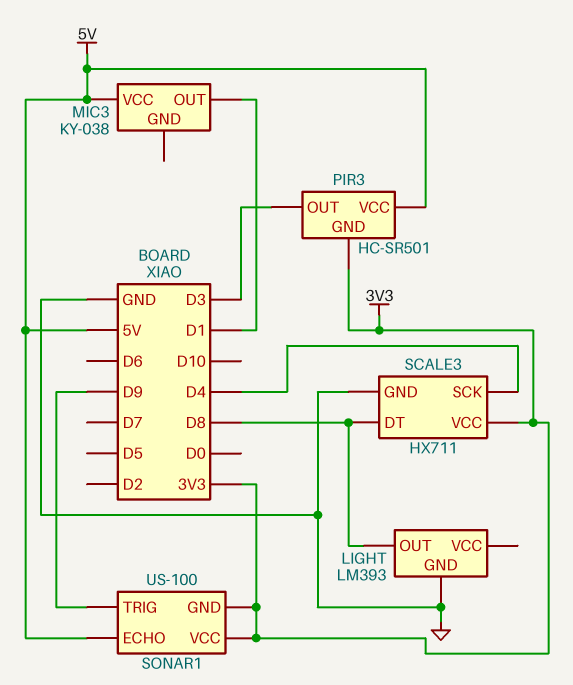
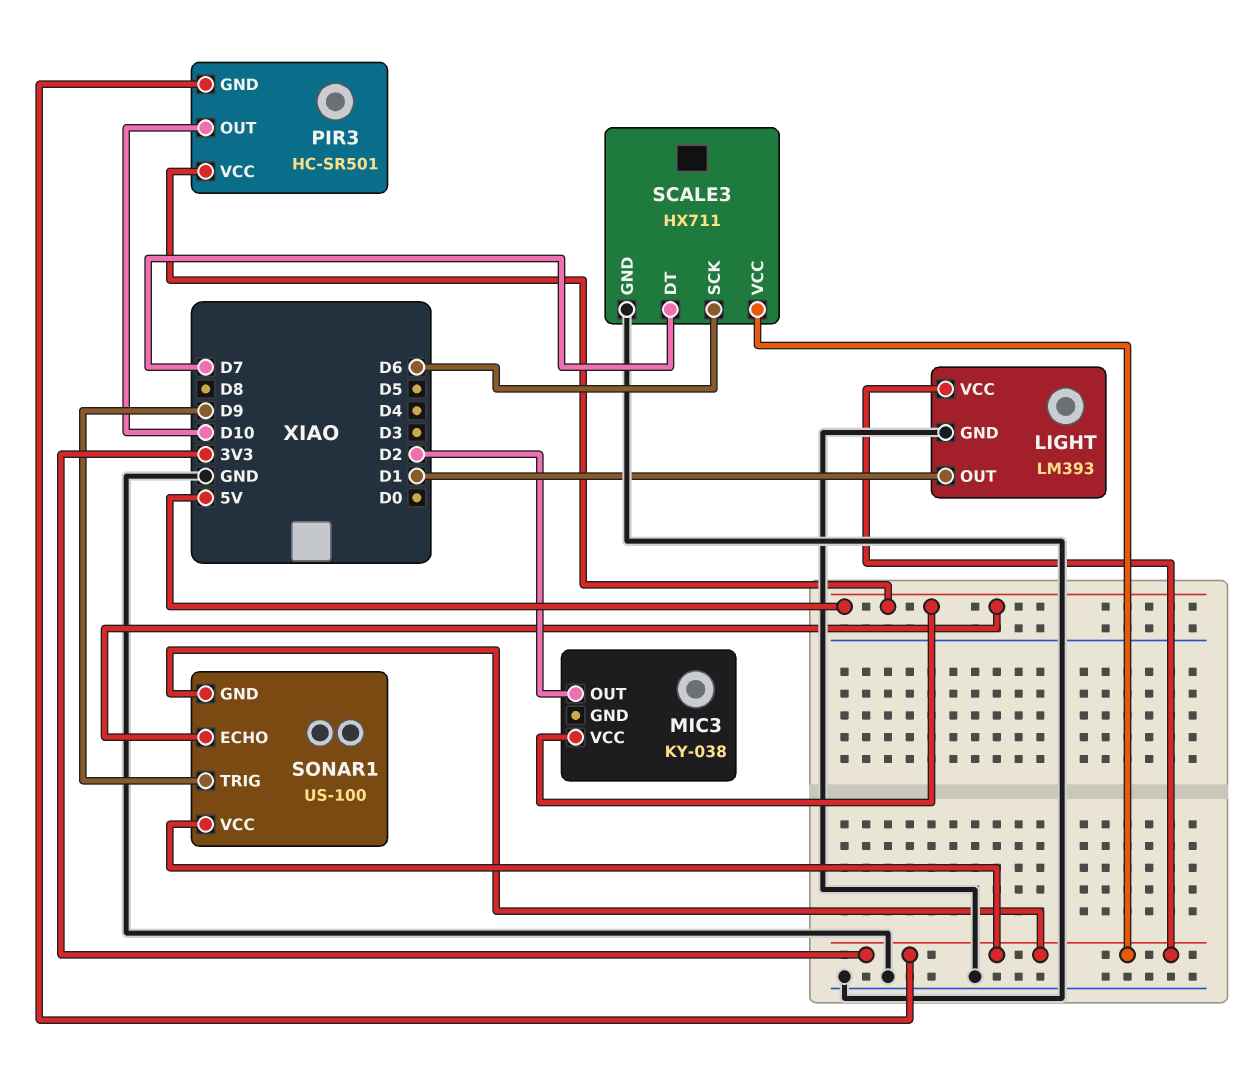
LIGHT pin OUT: D8 -> D1
LIGHT pin VCC: none -> 3V3
MIC3 pin OUT: D1 -> D2
PIR3 pin OUT: D3 -> D10
SCALE3 pin DT: D8 -> D7
SCALE3 pin SCK: D4 -> D6

